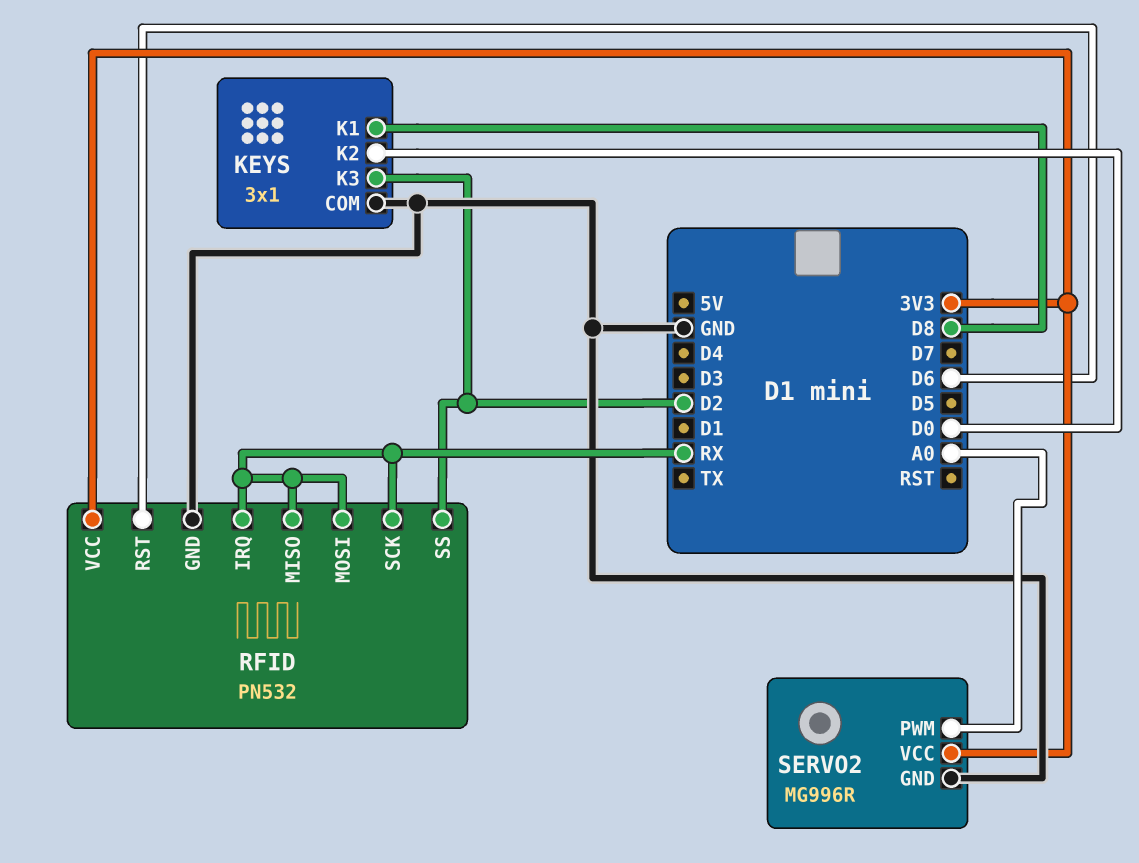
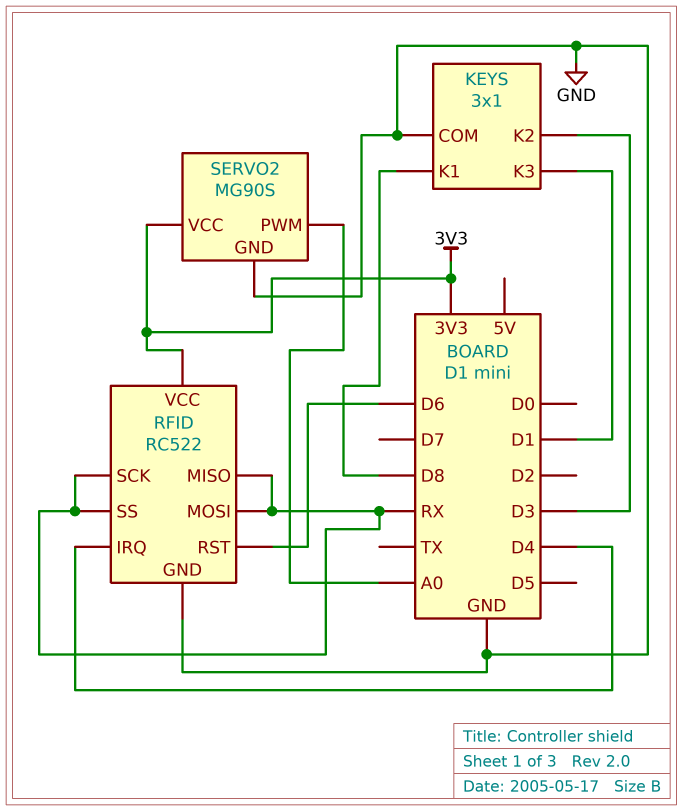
KEYS pin K2: D0 -> D3
KEYS pin K3: D2 -> D1
RFID: PN532 -> RC522
RFID pin IRQ: RX -> D4
RFID pin SS: D2 -> RX
SERVO2: MG996R -> MG90S

